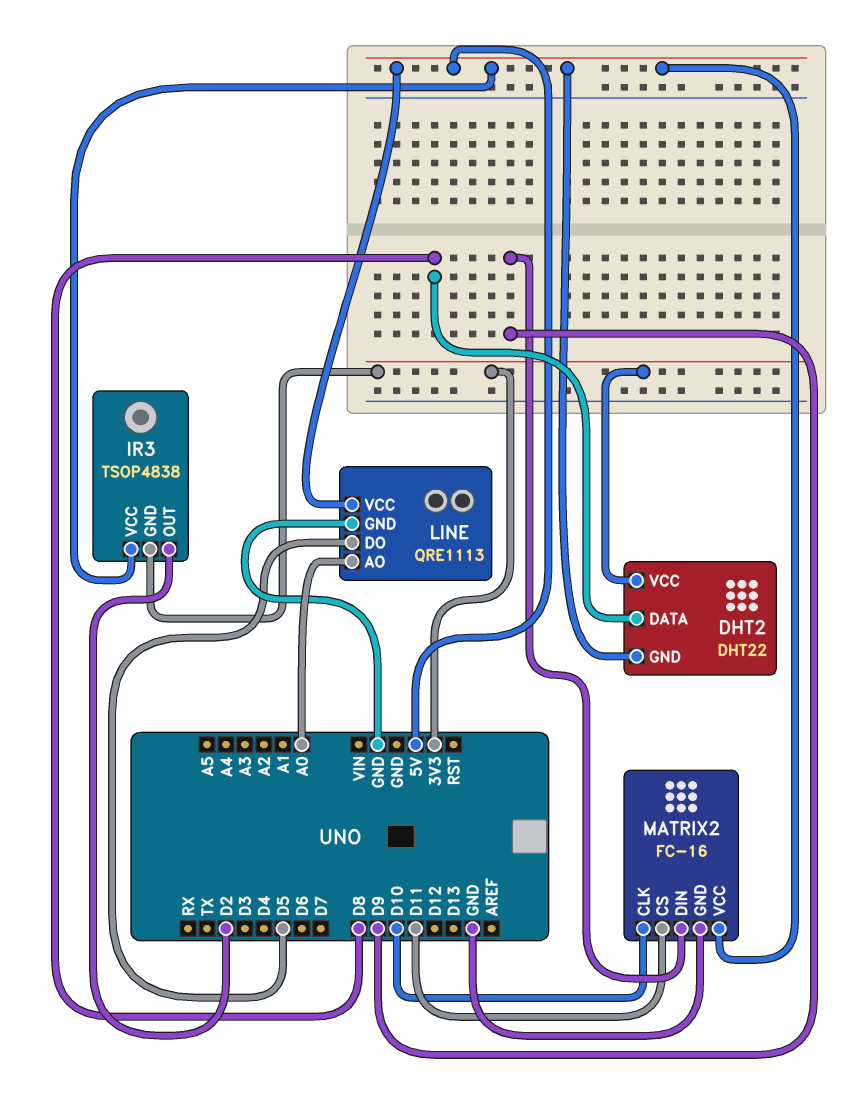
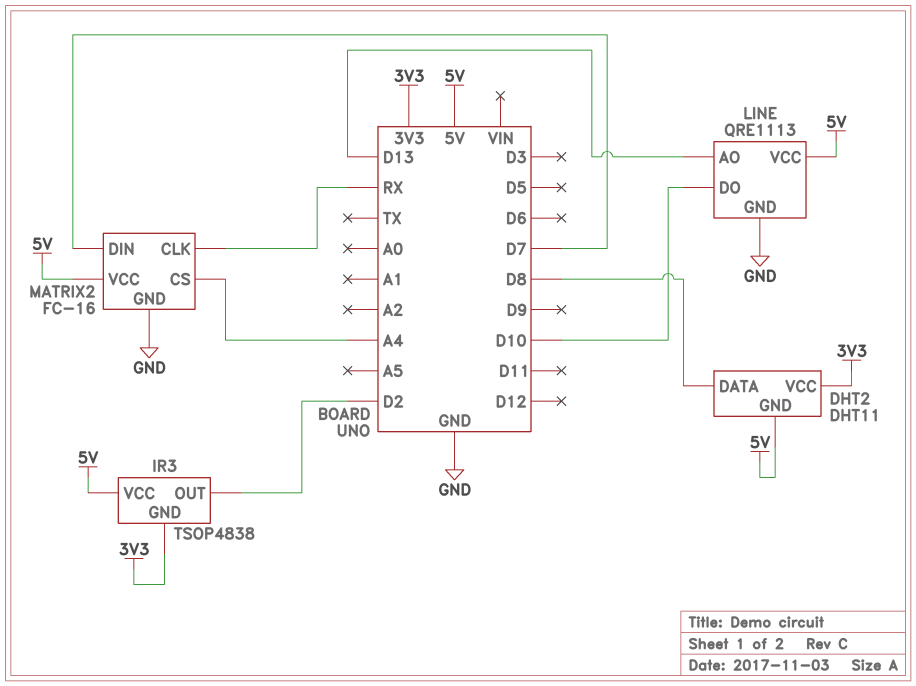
DHT2: DHT22 -> DHT11
LINE pin AO: A0 -> D13
LINE pin DO: D5 -> D10
MATRIX2 pin CLK: D10 -> RX
MATRIX2 pin CS: D11 -> A4
MATRIX2 pin DIN: D9 -> D7

